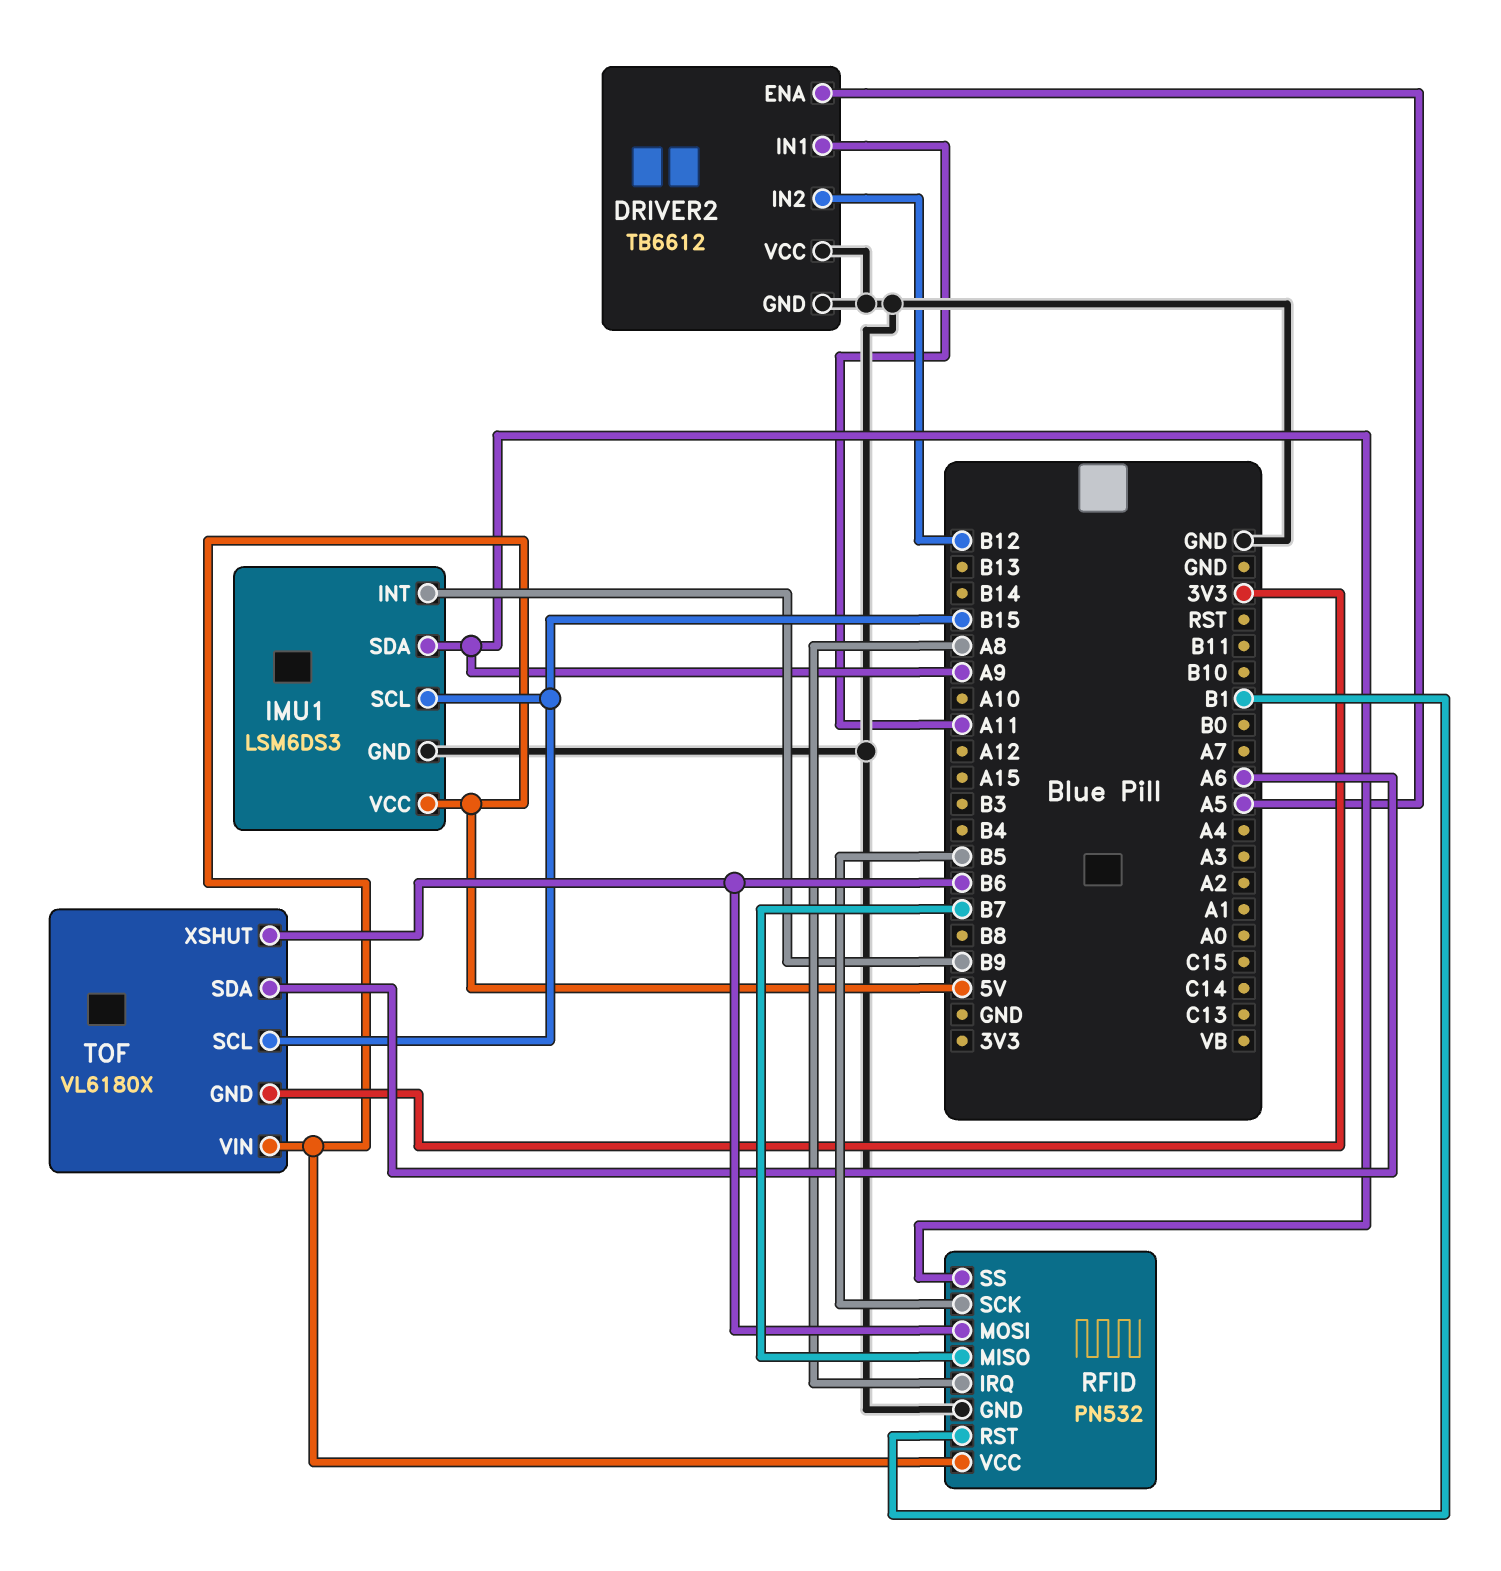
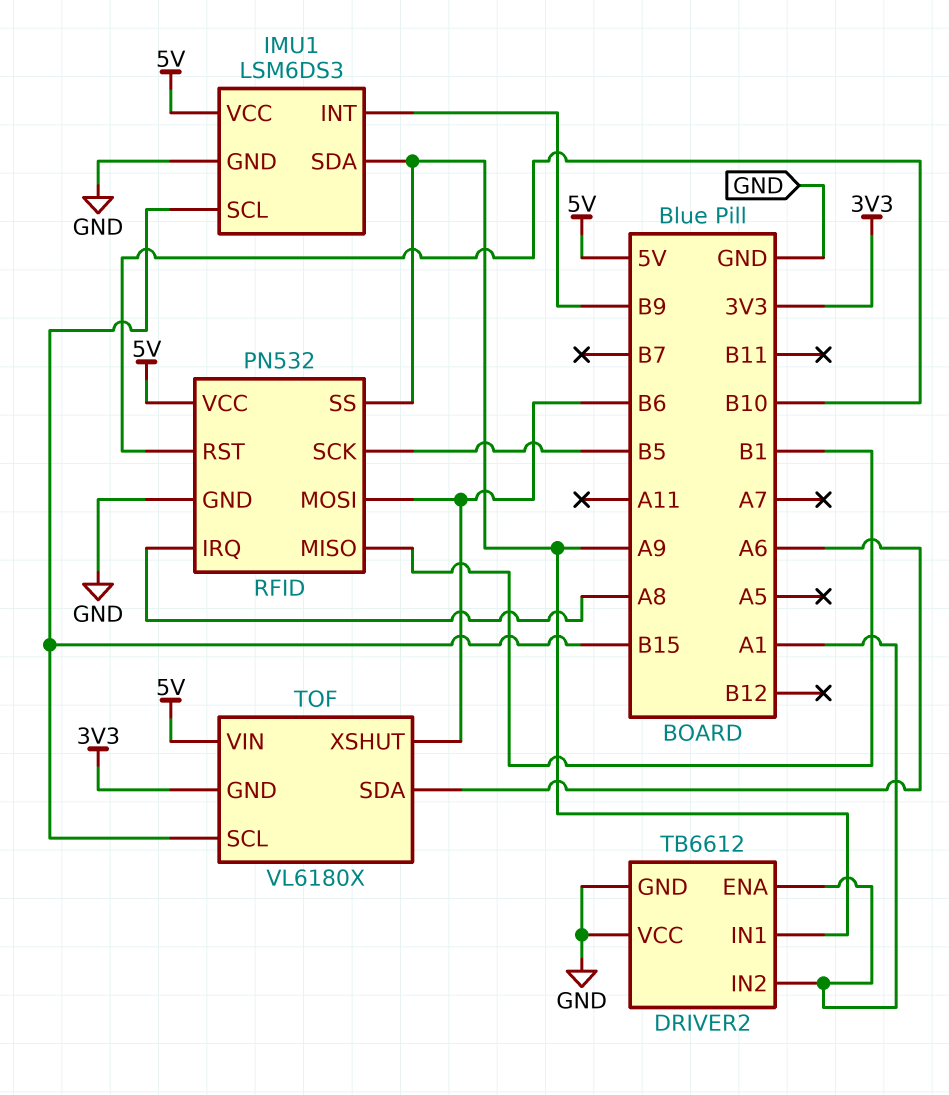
DRIVER2 pin ENA: A5 -> A1
DRIVER2 pin IN1: A11 -> A9
DRIVER2 pin IN2: B12 -> A1
RFID pin MISO: B7 -> B1
RFID pin RST: B1 -> B10

